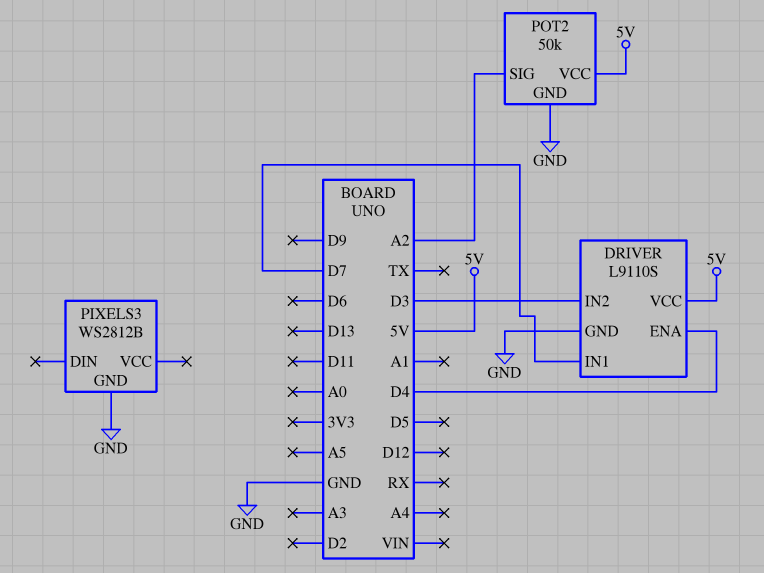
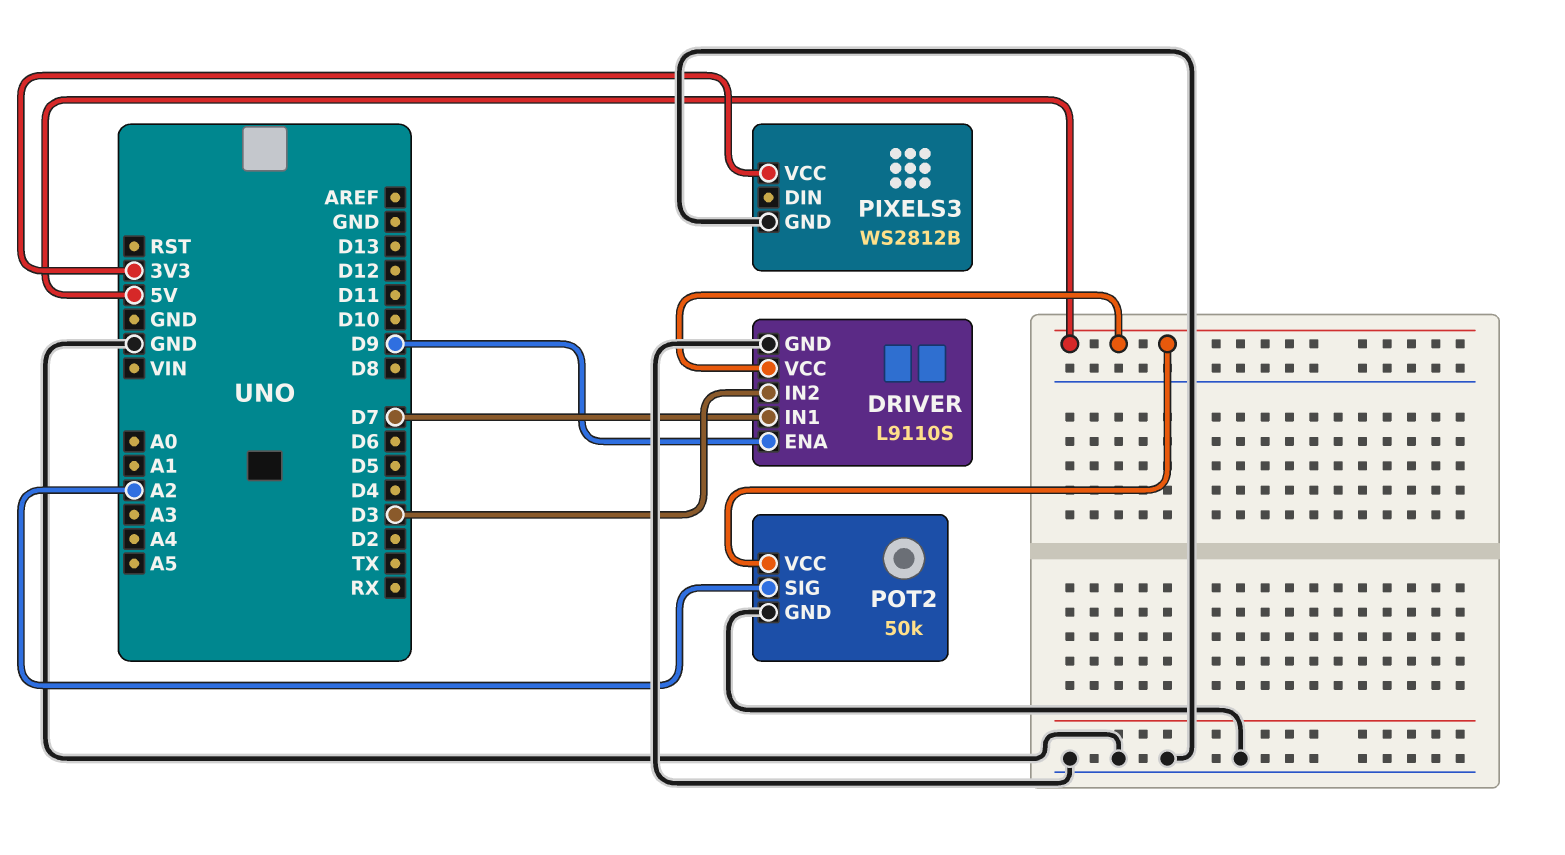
DRIVER pin ENA: D4 -> D9
PIXELS3 pin VCC: none -> 3V3

